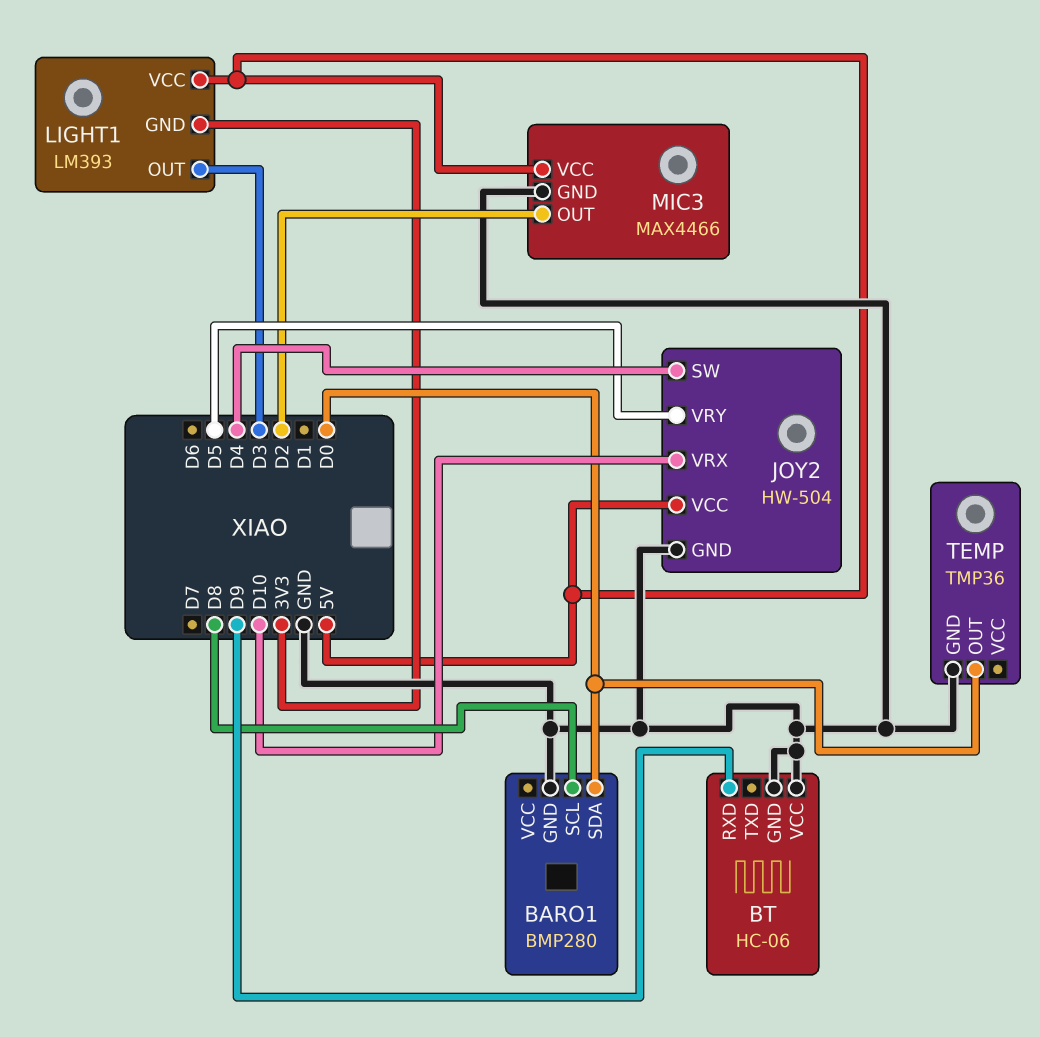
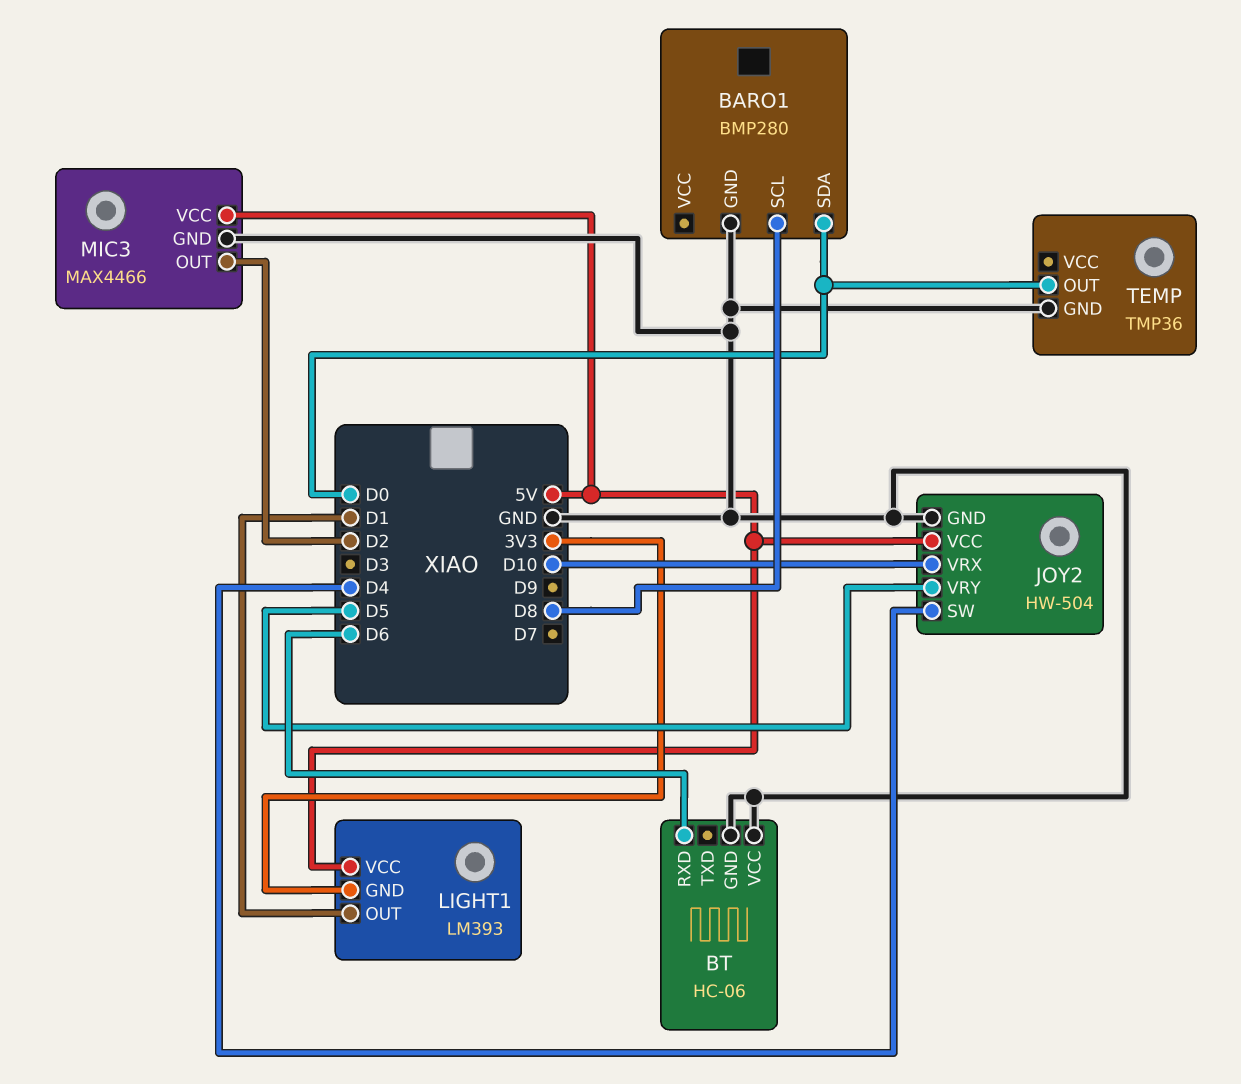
BT pin RXD: D9 -> D6
LIGHT1 pin OUT: D3 -> D1

